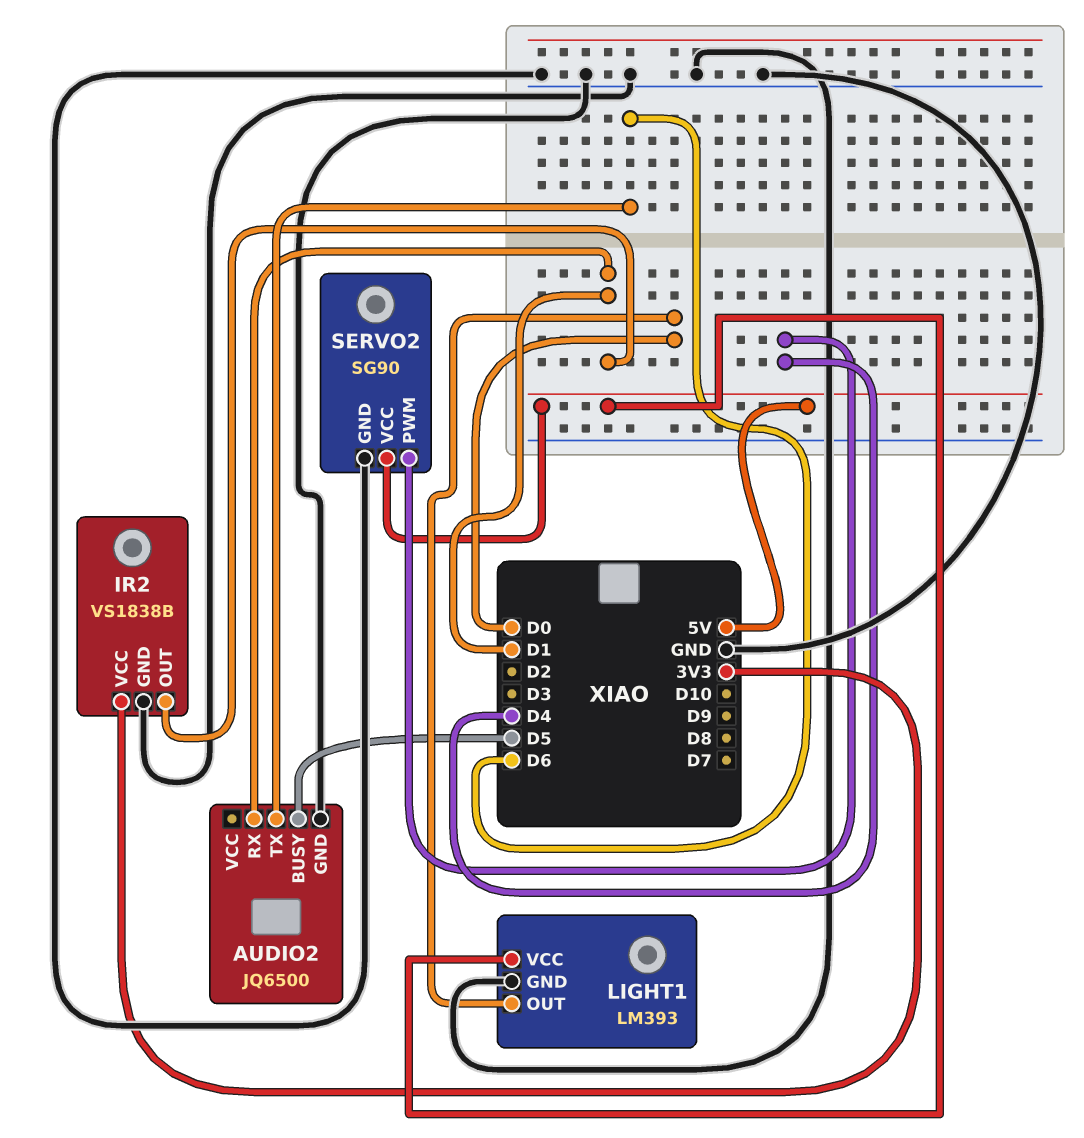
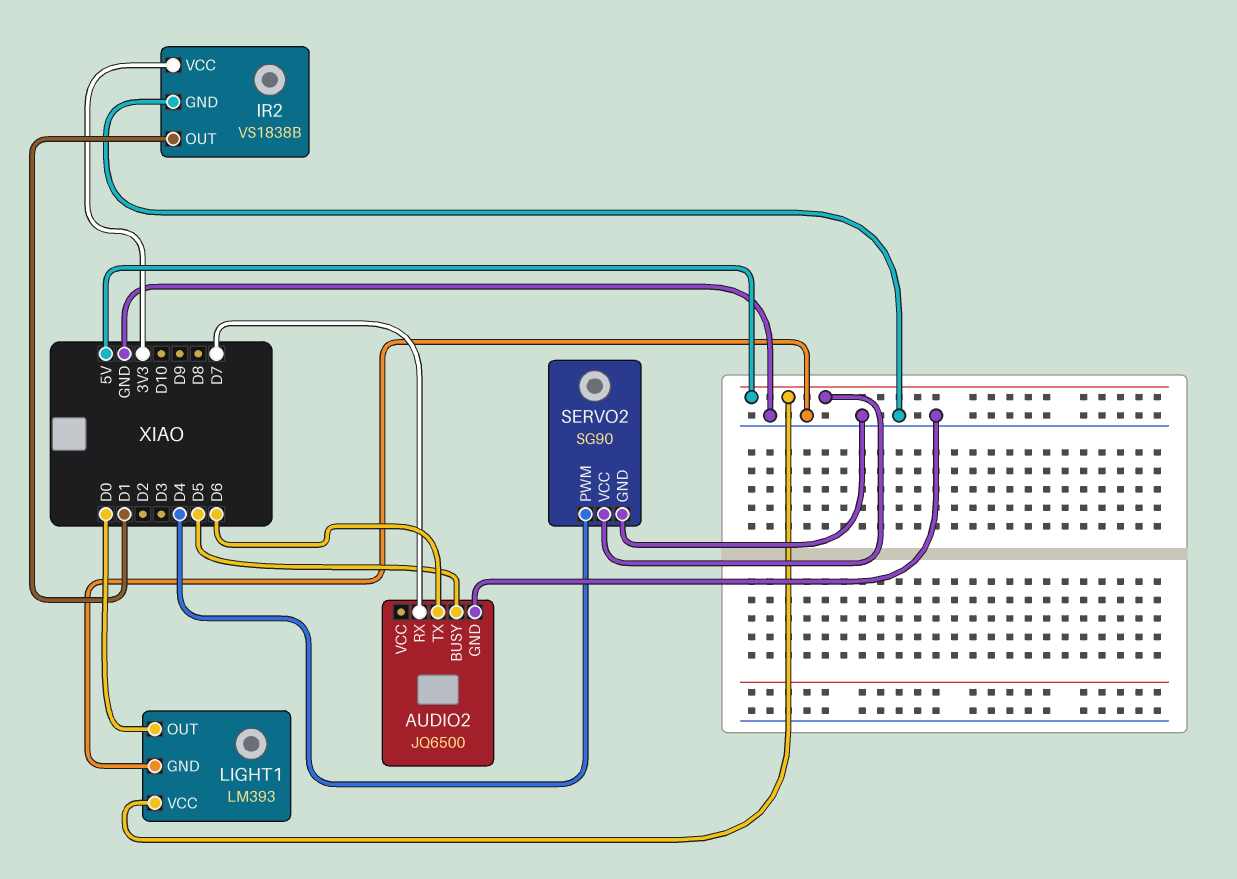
AUDIO2 pin RX: D1 -> D7

